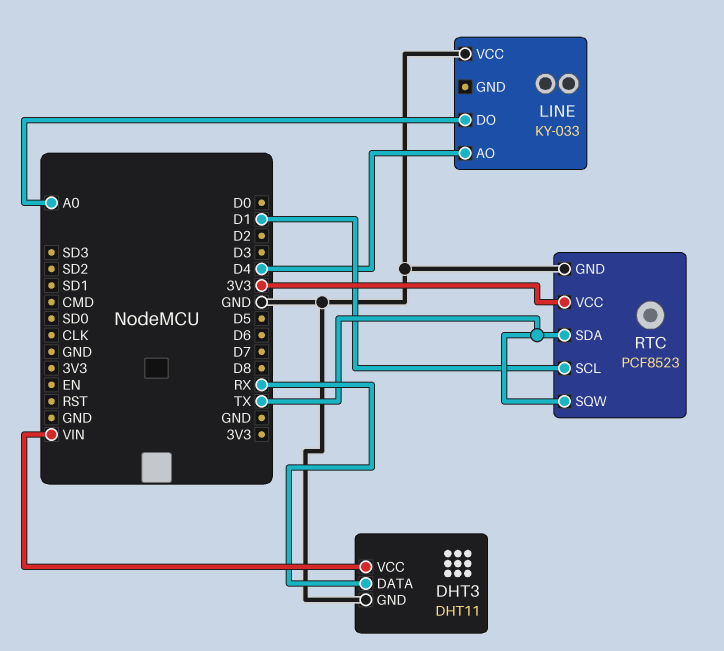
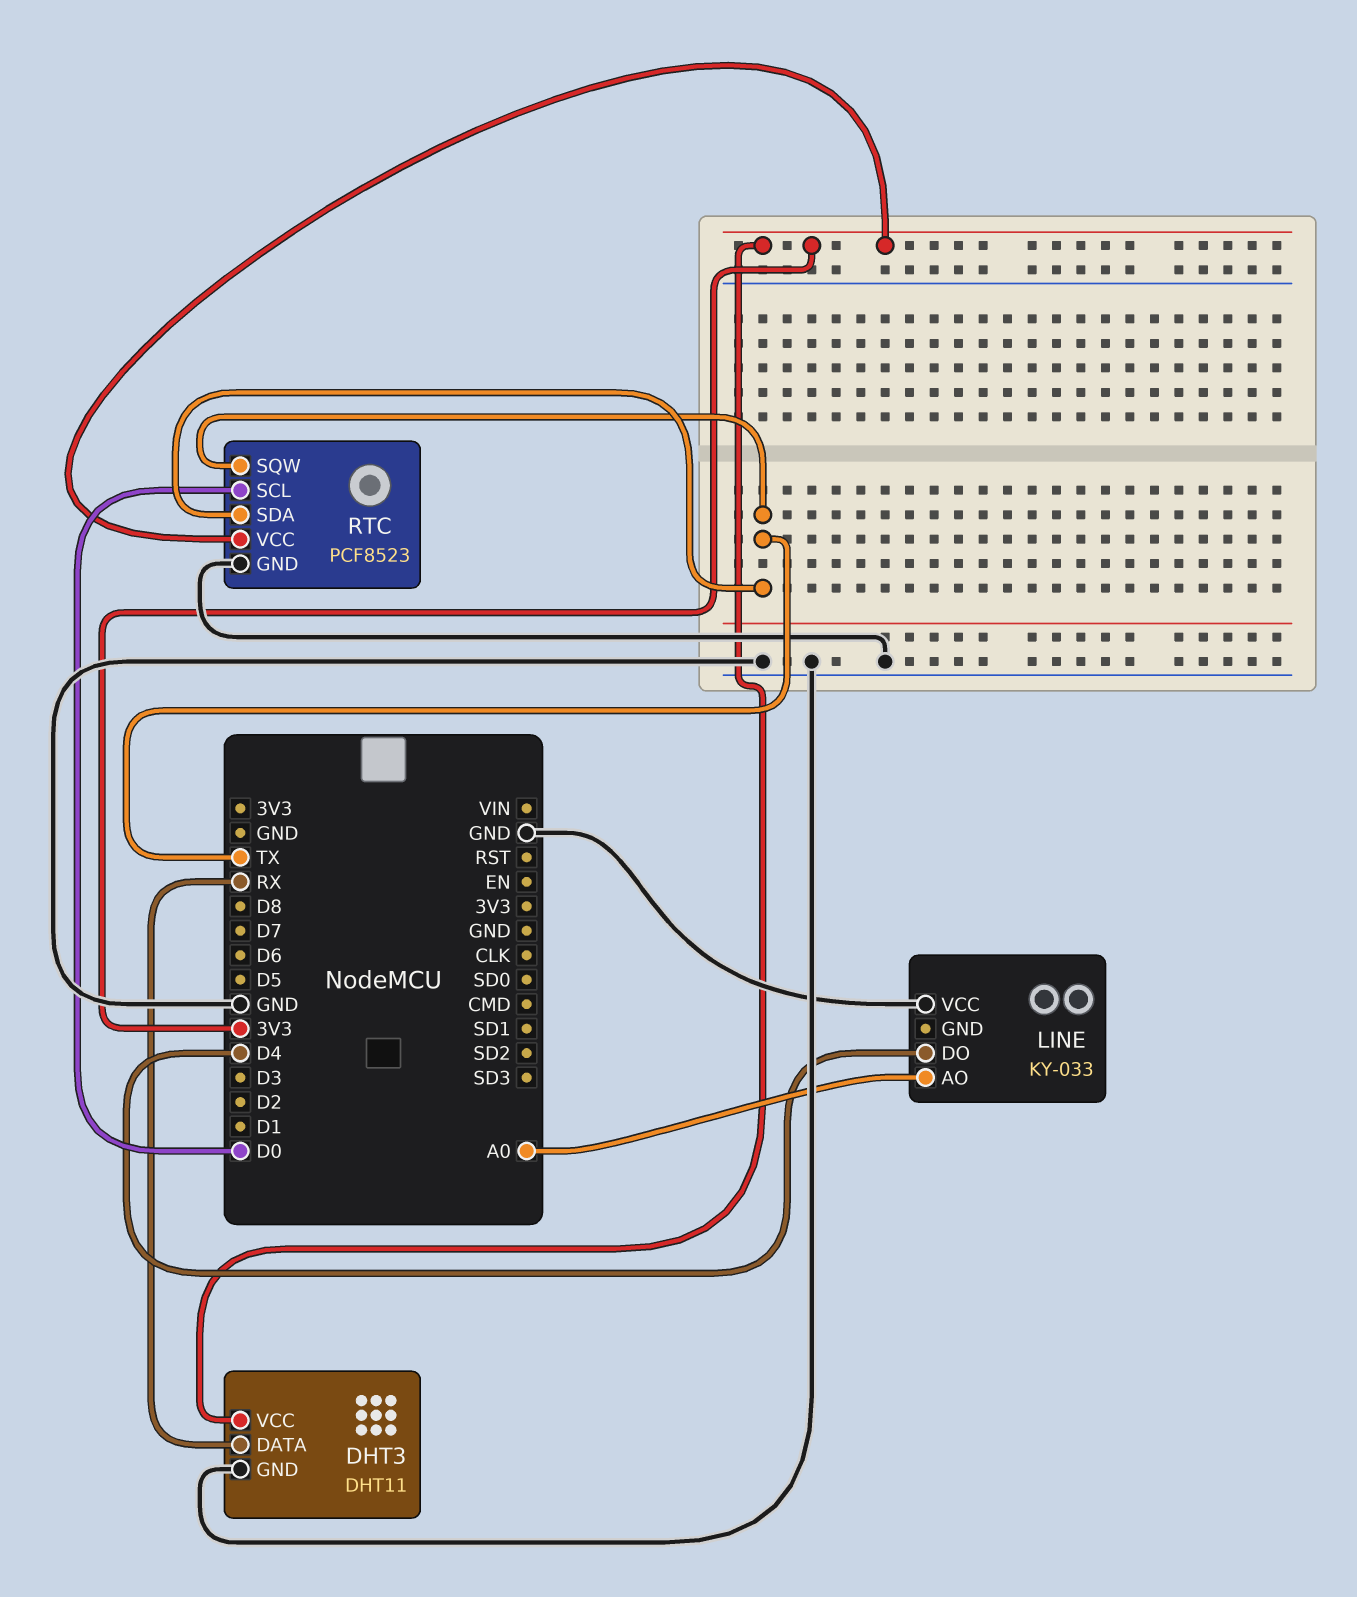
DHT3 pin VCC: VIN -> 3V3
LINE pin AO: D4 -> A0
LINE pin DO: A0 -> D4
RTC pin SCL: D1 -> D0

